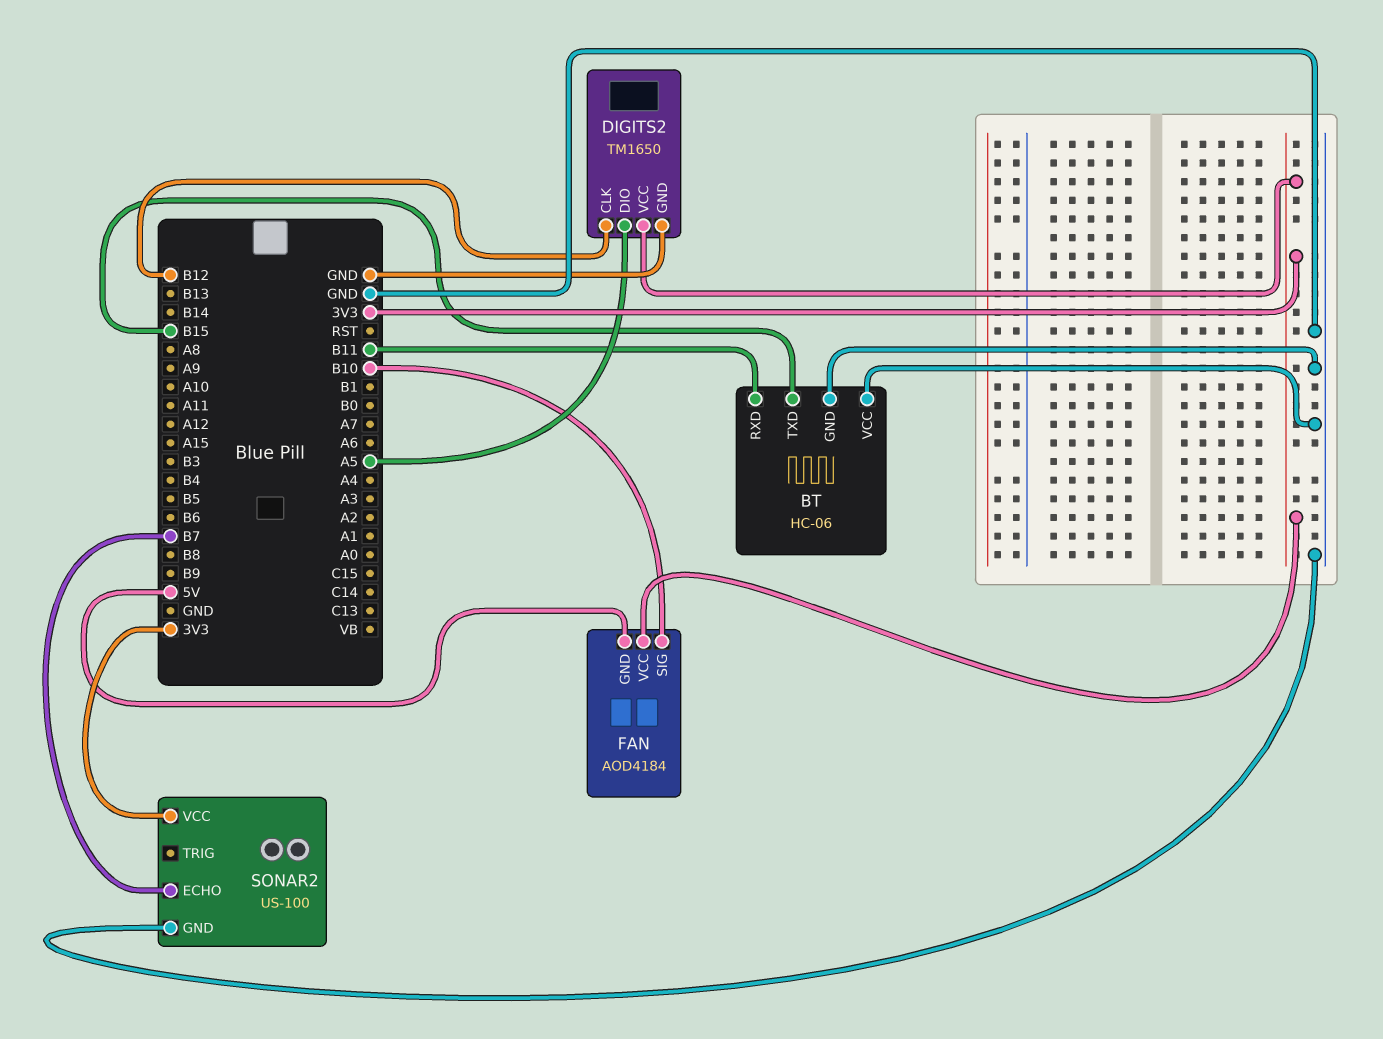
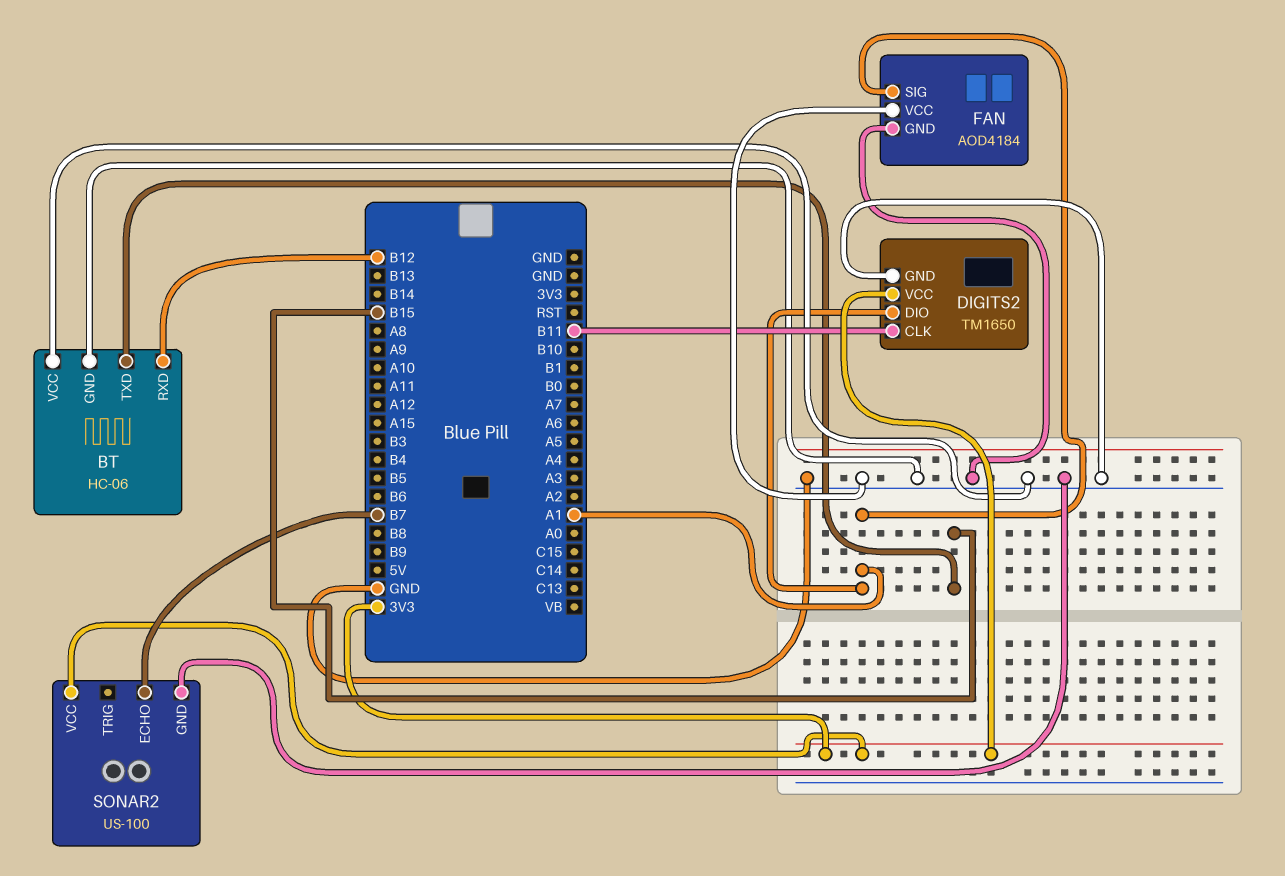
BT pin RXD: B11 -> B12
DIGITS2 pin CLK: B12 -> B11
DIGITS2 pin DIO: A5 -> A1
FAN pin GND: 5V -> GND
FAN pin SIG: B10 -> A1
FAN pin VCC: 3V3 -> GND

